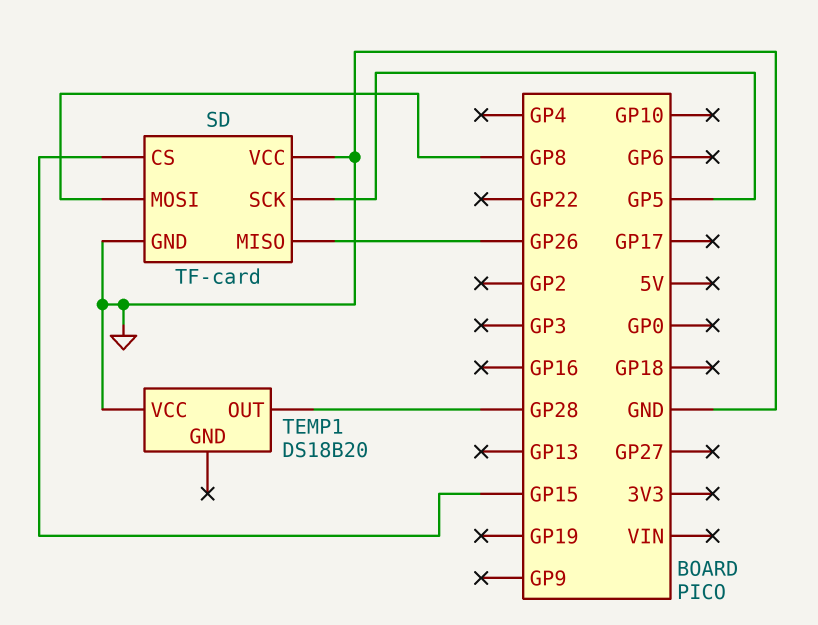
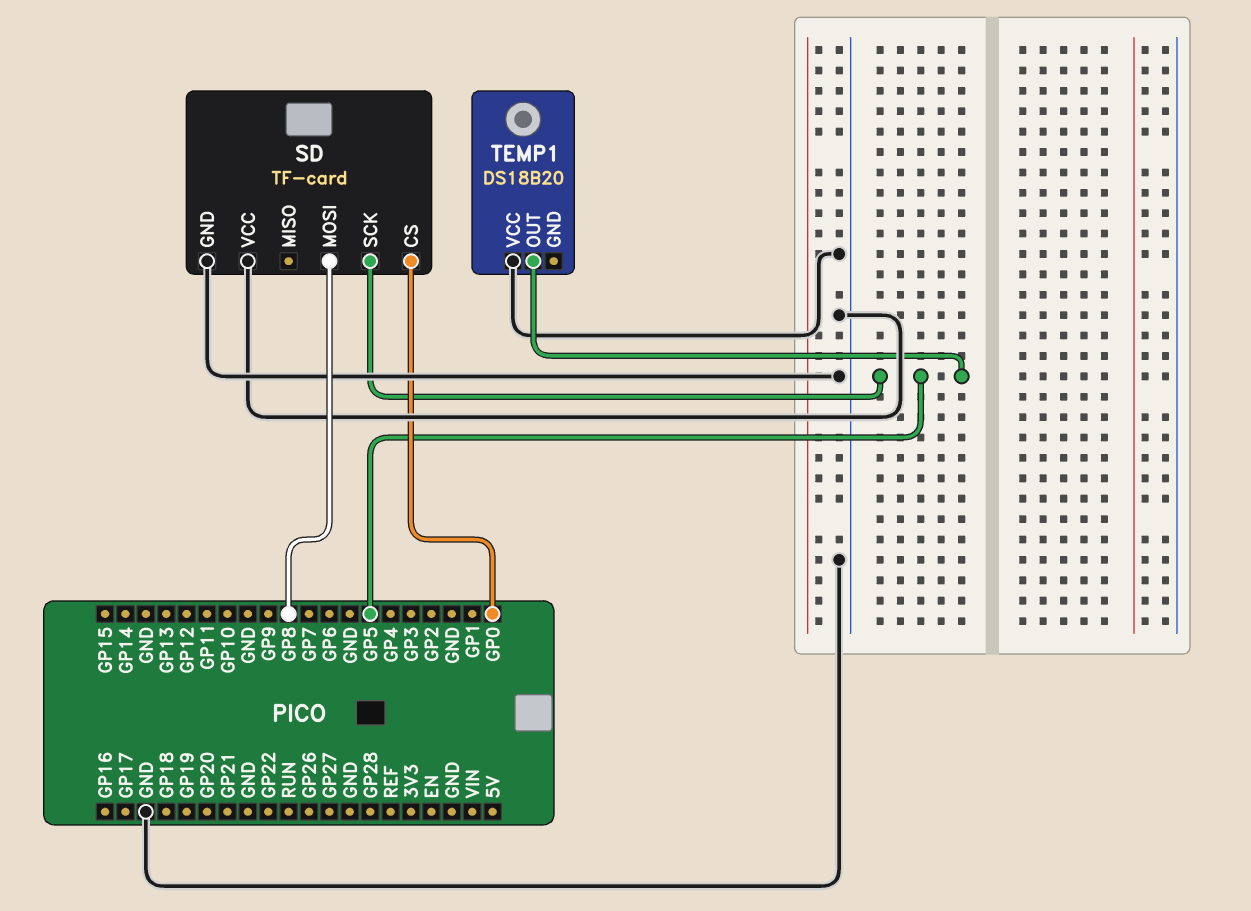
SD pin CS: GP15 -> GP0
SD pin MISO: GP26 -> none
TEMP1 pin OUT: GP28 -> GP5

